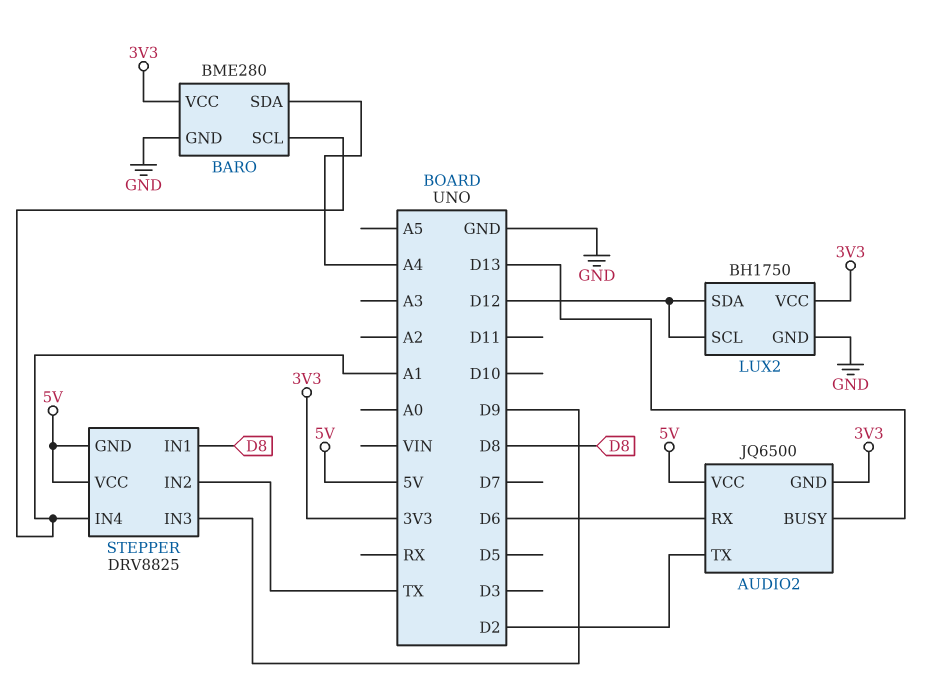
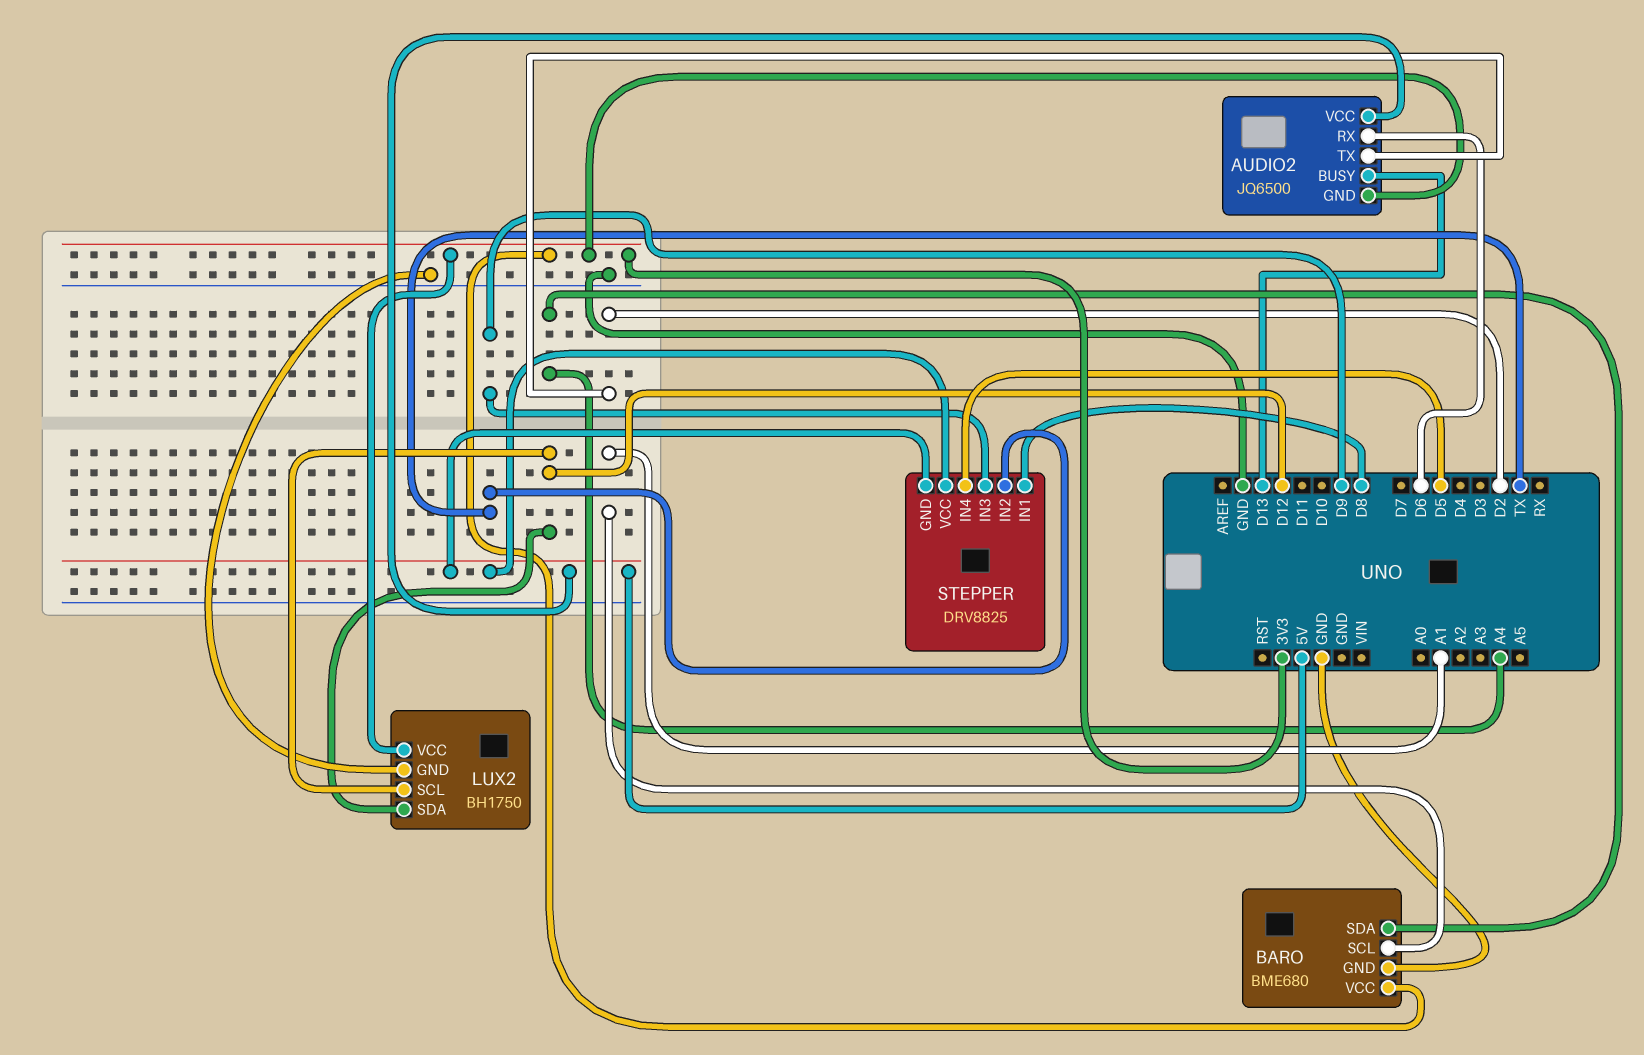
BARO: BME280 -> BME680
STEPPER pin IN4: A1 -> D5

